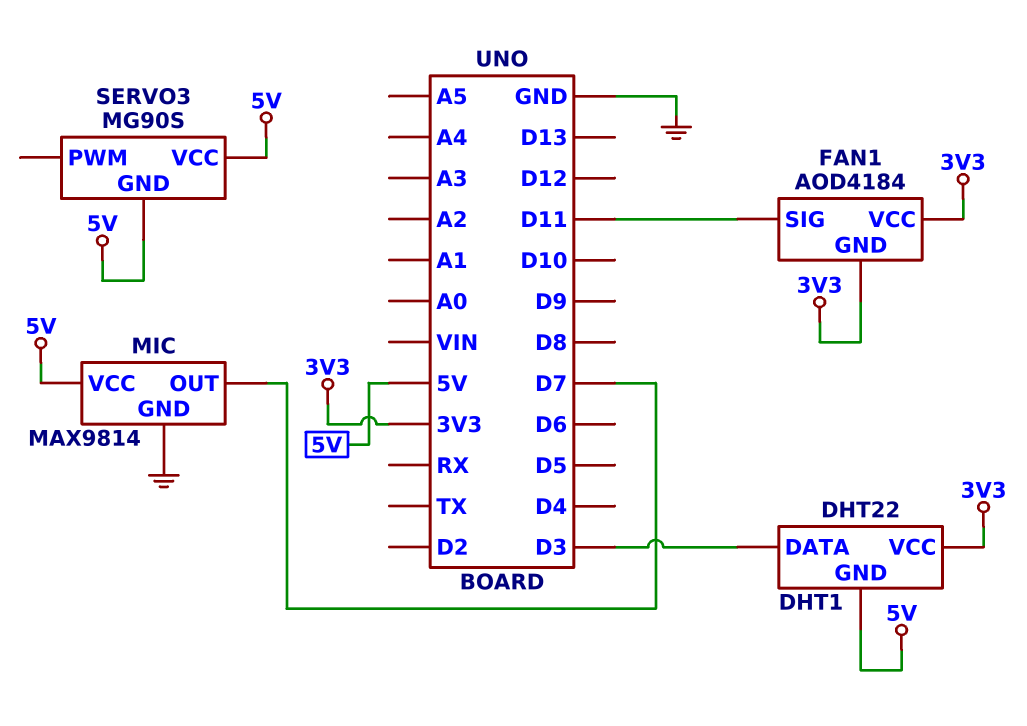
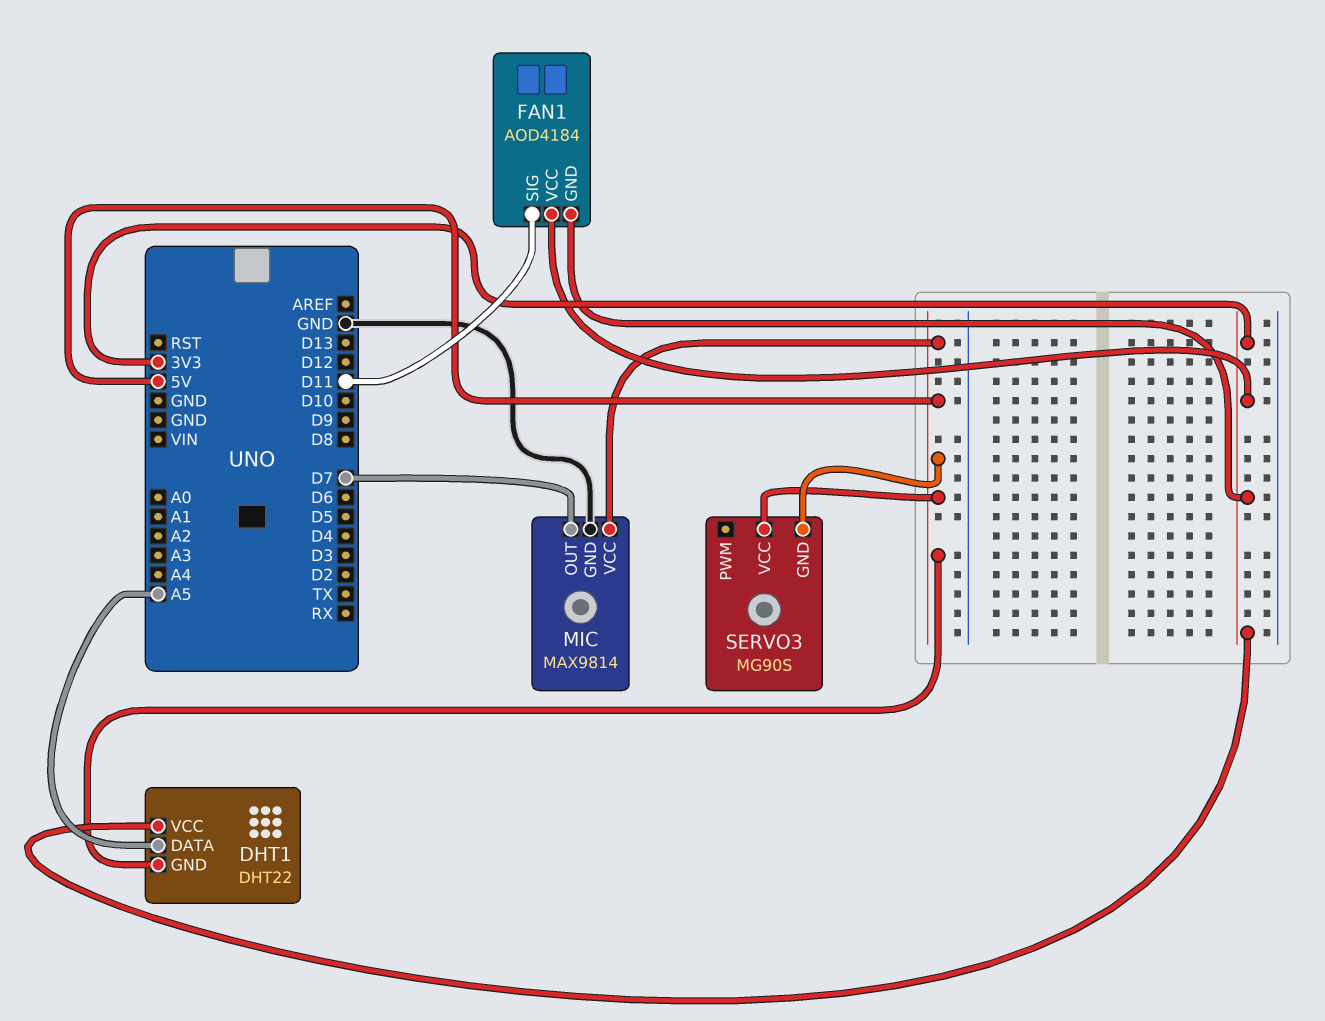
DHT1 pin DATA: D3 -> A5

